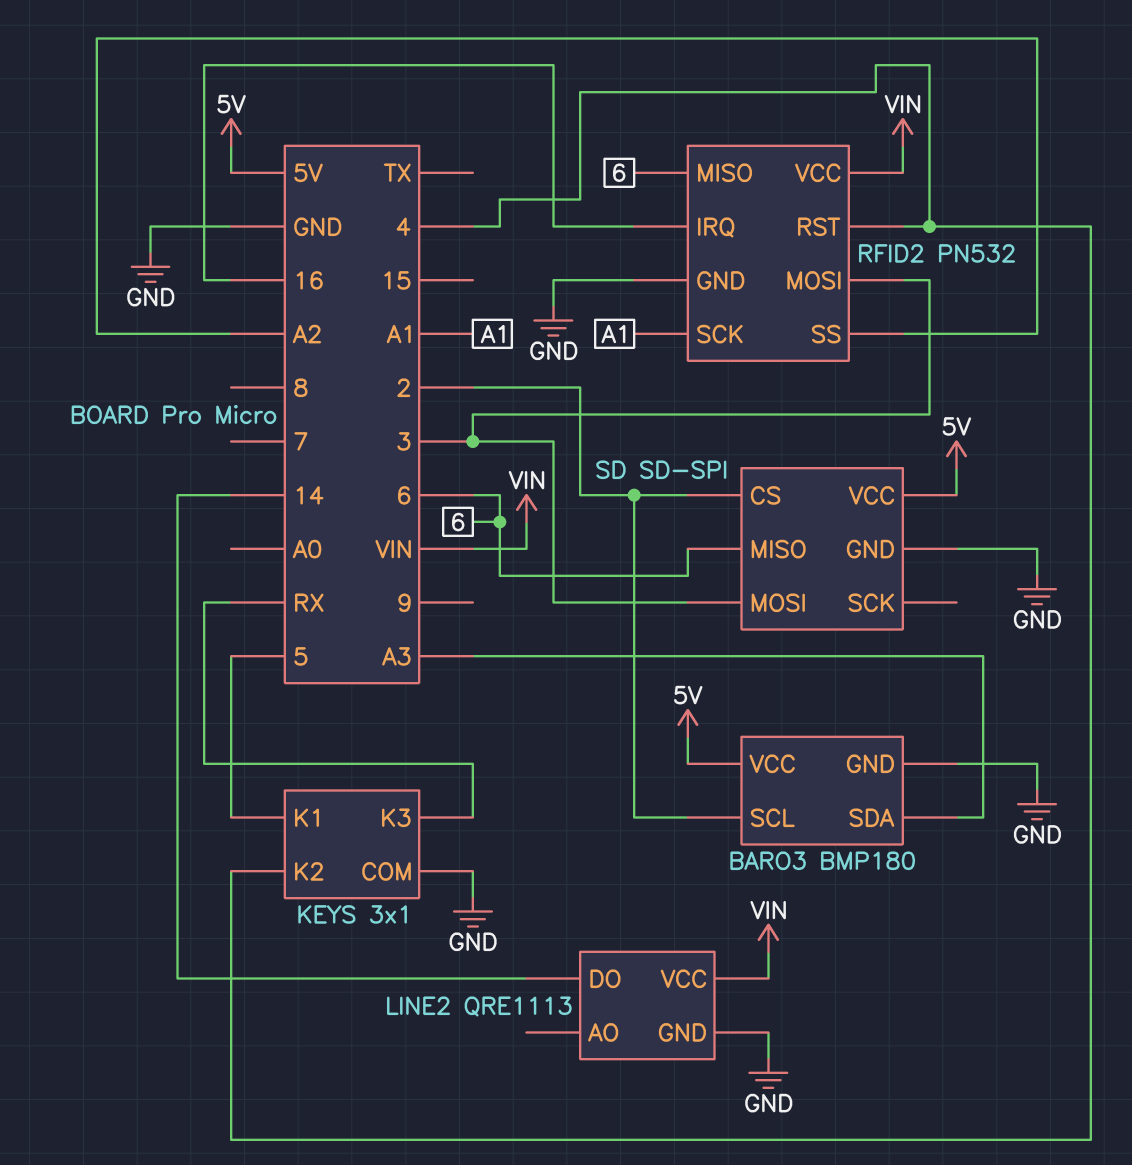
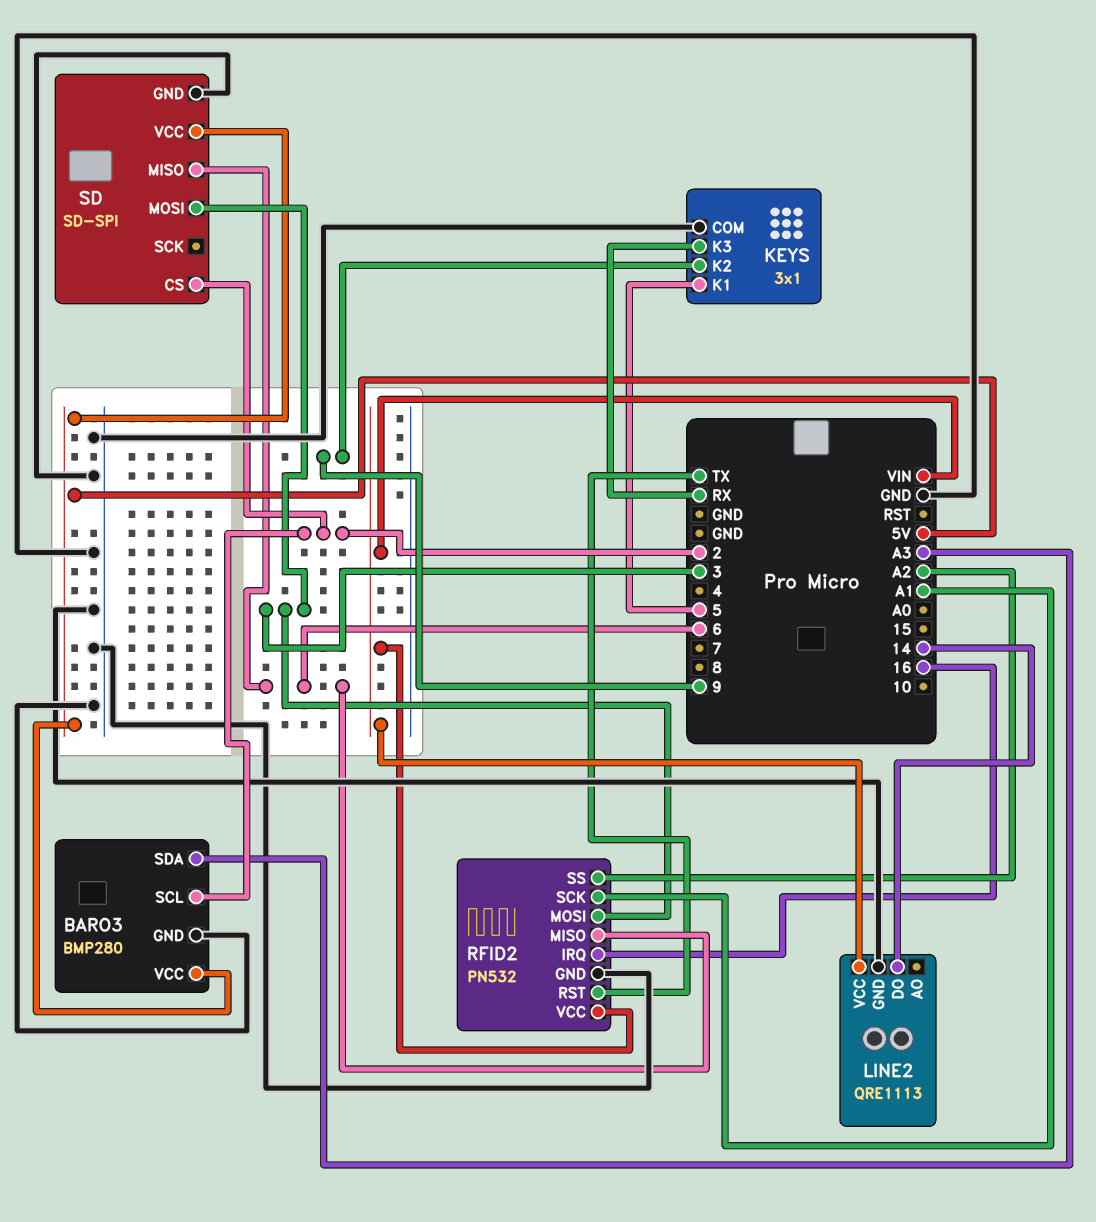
BARO3: BMP180 -> BMP280
KEYS pin K2: 4 -> 9
RFID2 pin RST: 4 -> TX

